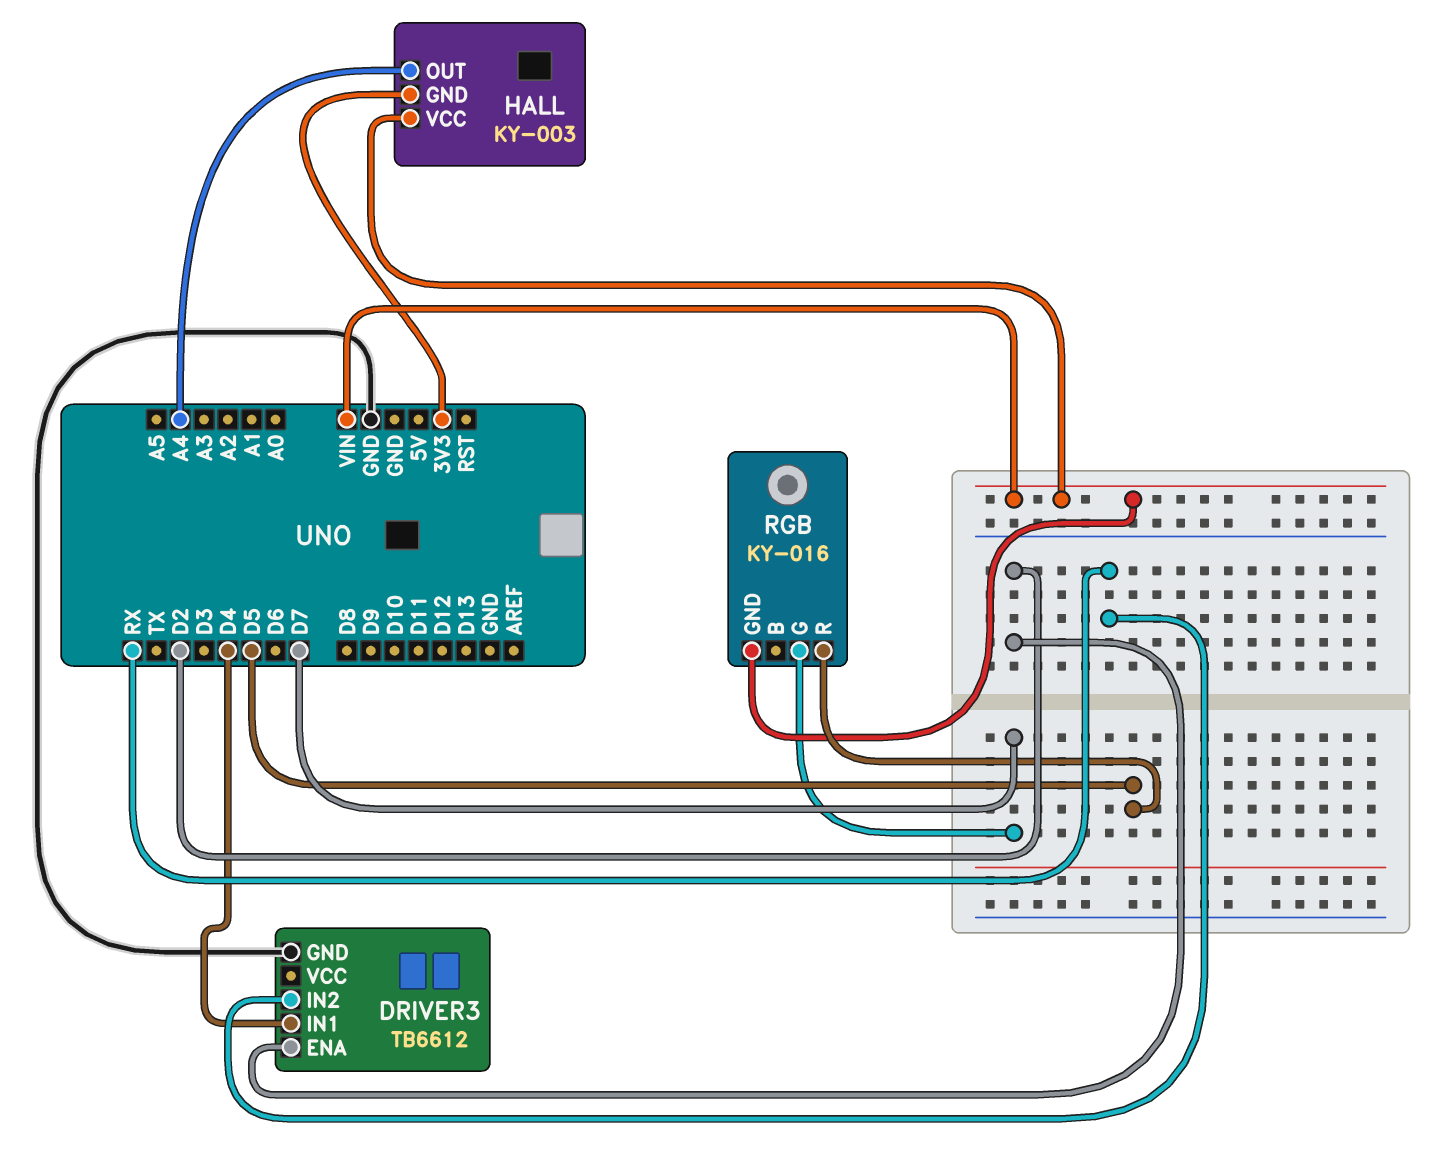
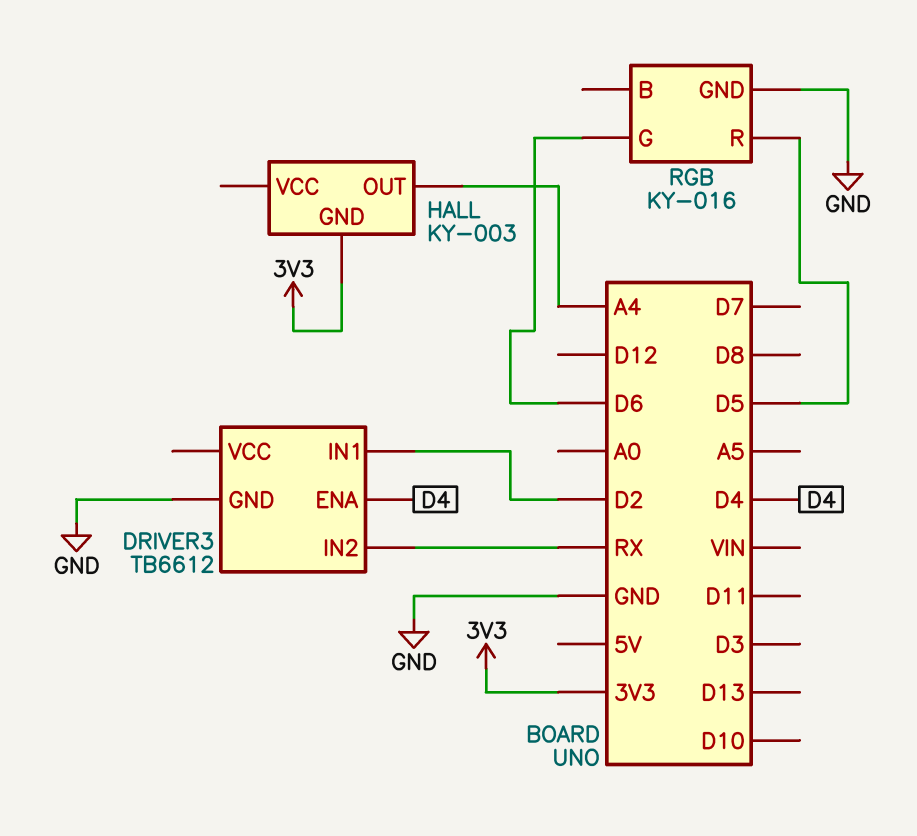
DRIVER3 pin ENA: D2 -> D4
DRIVER3 pin IN1: D4 -> D2
HALL pin VCC: VIN -> none
RGB pin G: D7 -> D6
RGB pin GND: VIN -> GND

